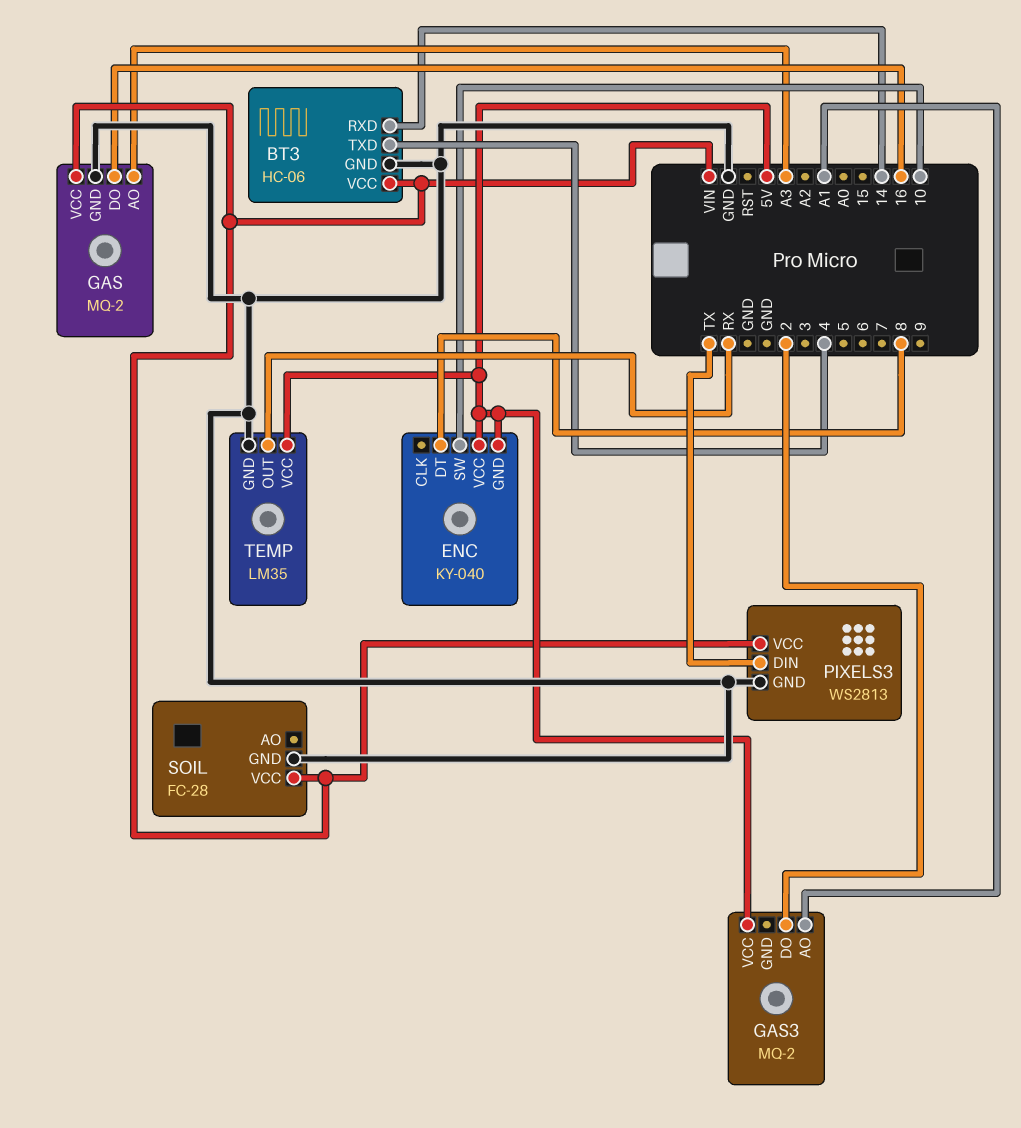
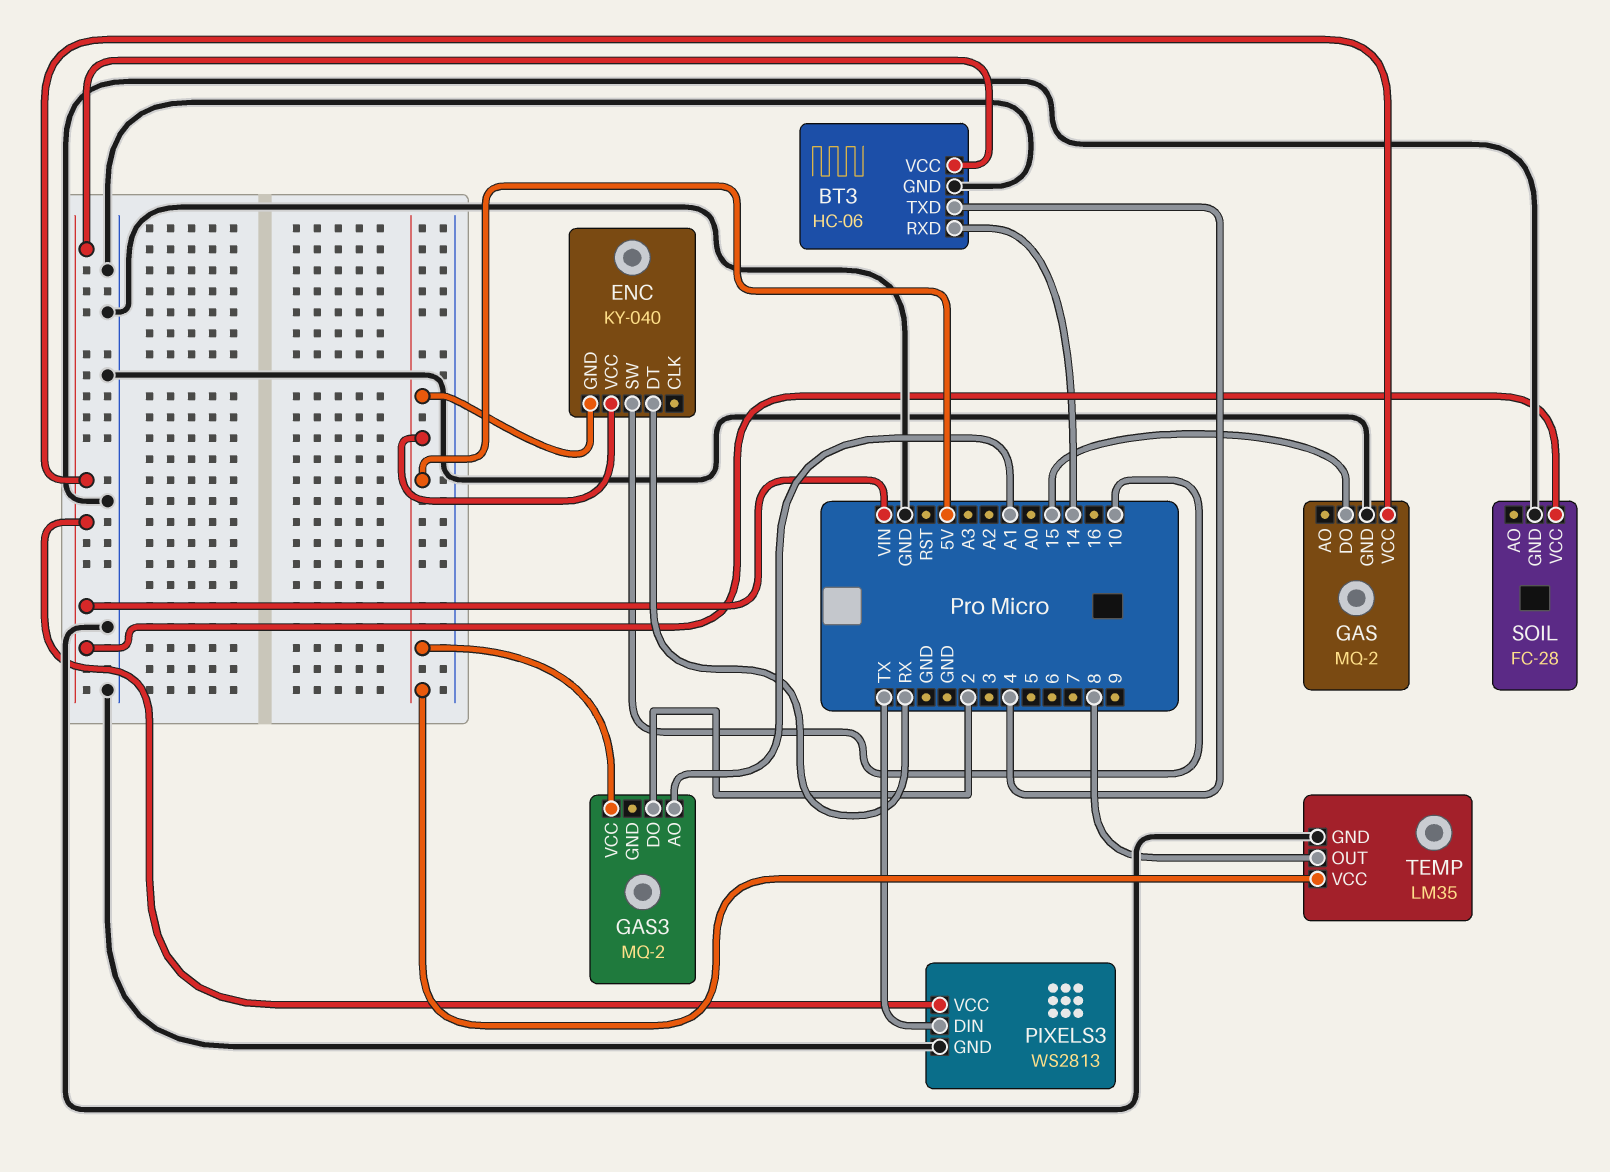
ENC pin DT: 8 -> RX
GAS pin AO: A3 -> none
GAS pin DO: 16 -> 15
TEMP pin OUT: RX -> 8

